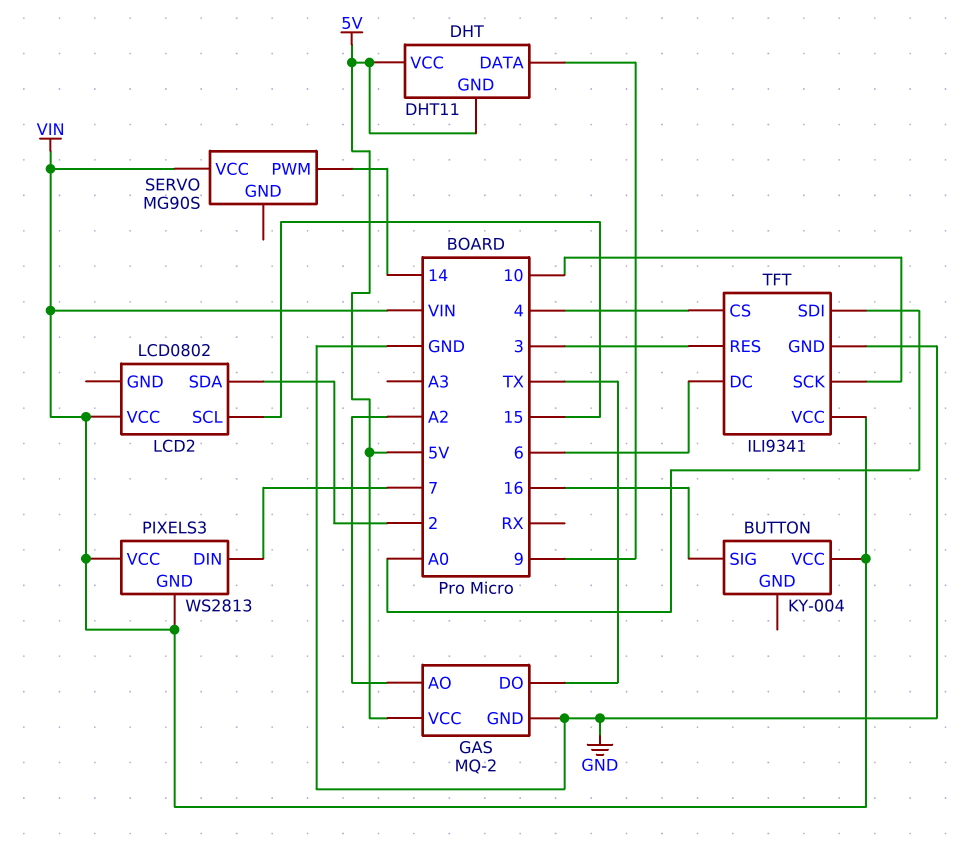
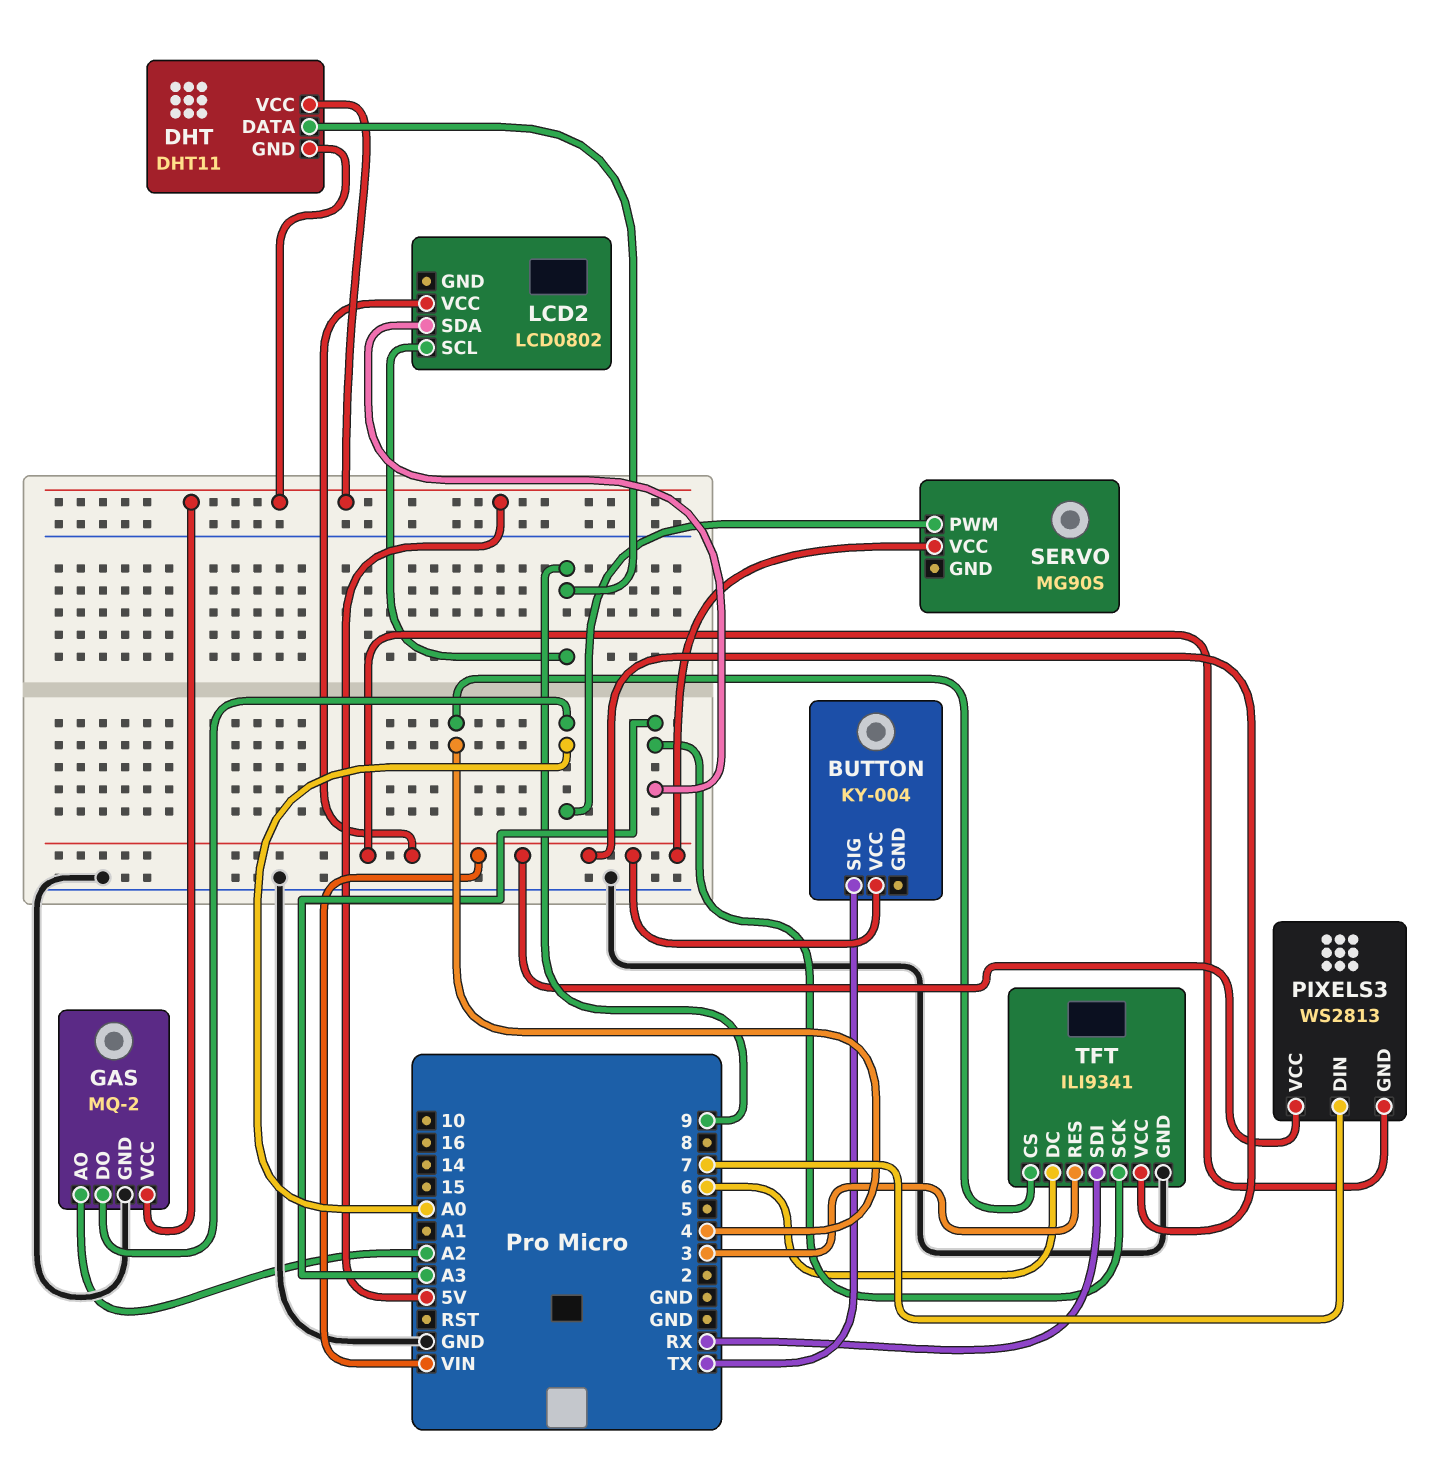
BUTTON pin SIG: 16 -> TX
GAS pin DO: TX -> A0
LCD2 pin SCL: 15 -> 9
LCD2 pin SDA: 2 -> A3
SERVO pin PWM: 14 -> A0
TFT pin SCK: 10 -> A3
TFT pin SDI: A0 -> RX

